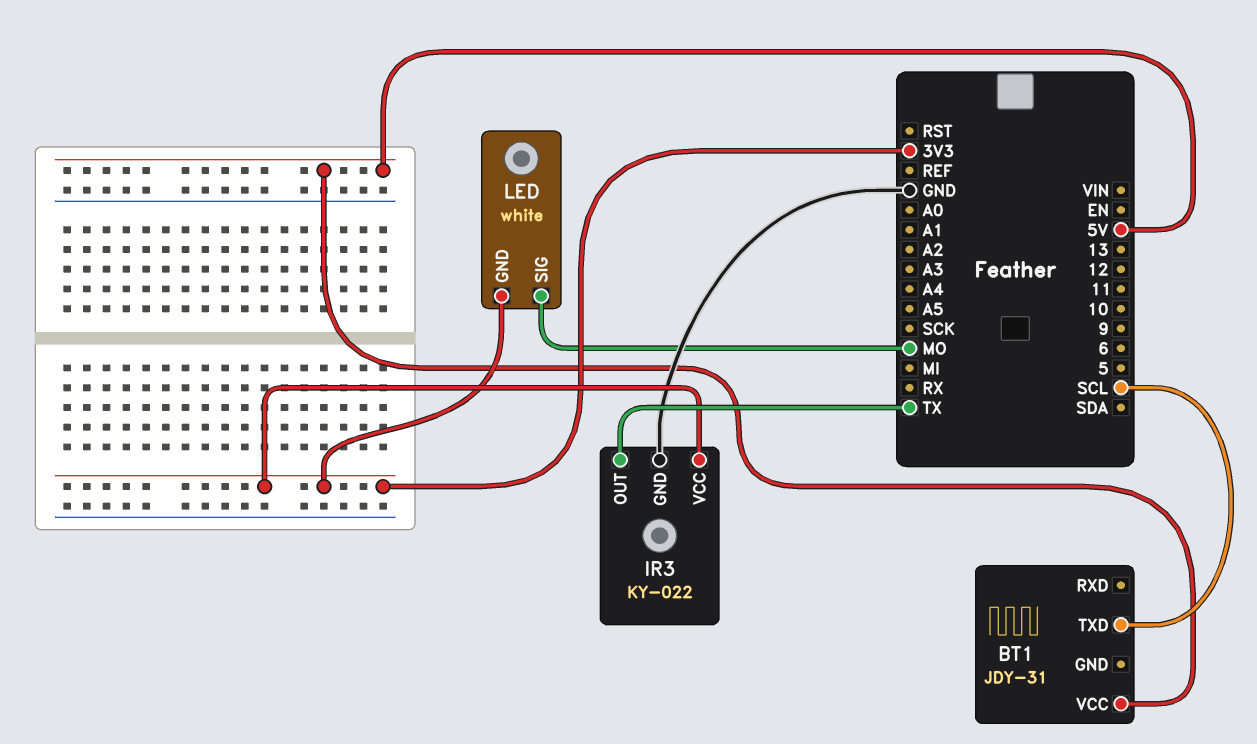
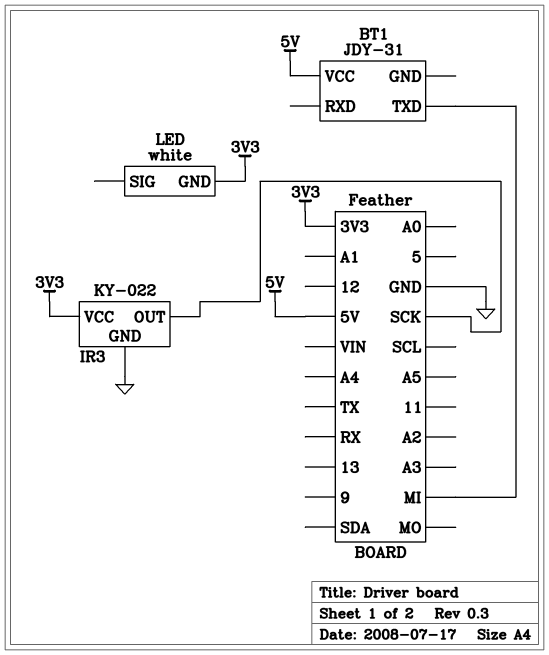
BT1 pin TXD: SCL -> MI
IR3 pin OUT: TX -> SCK
LED pin SIG: MO -> none

